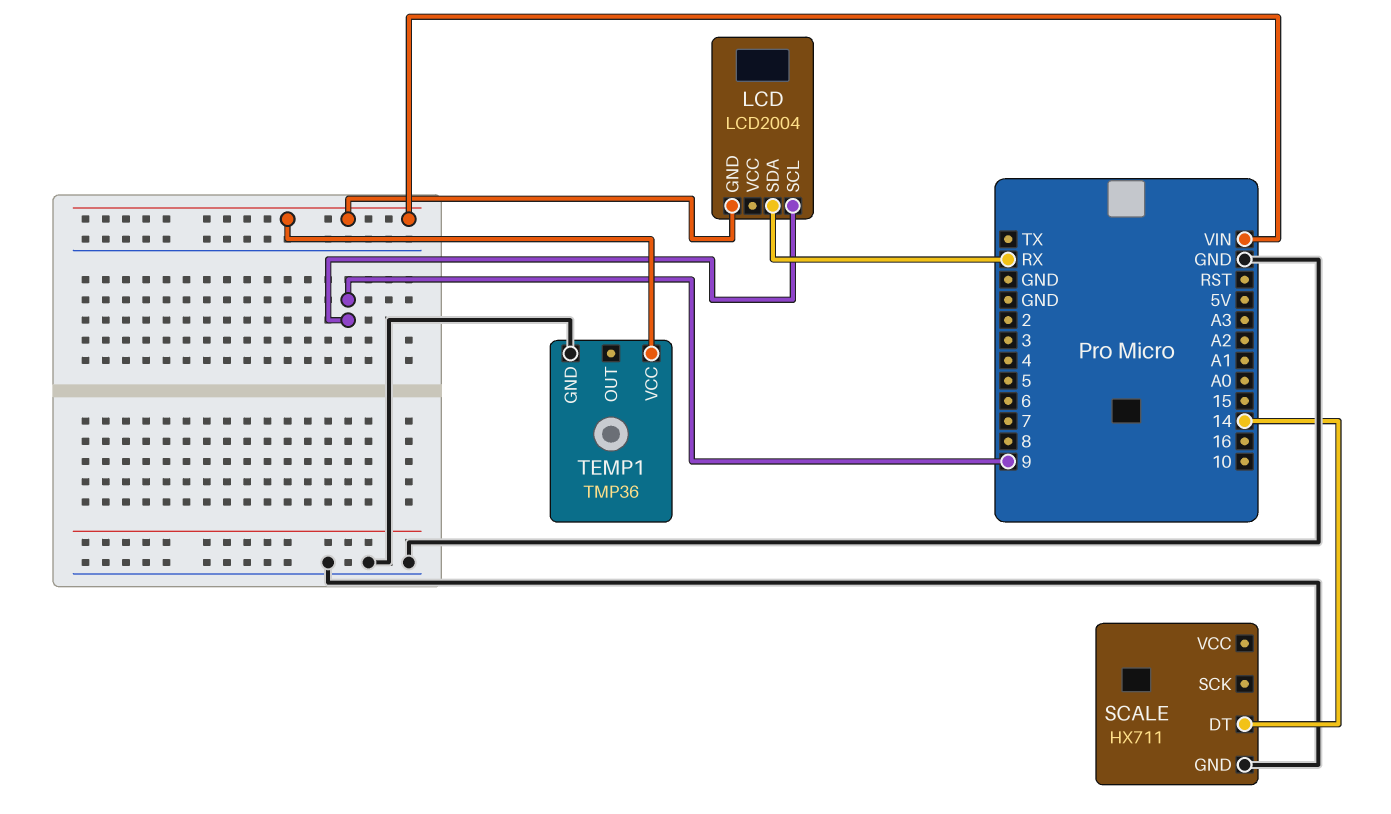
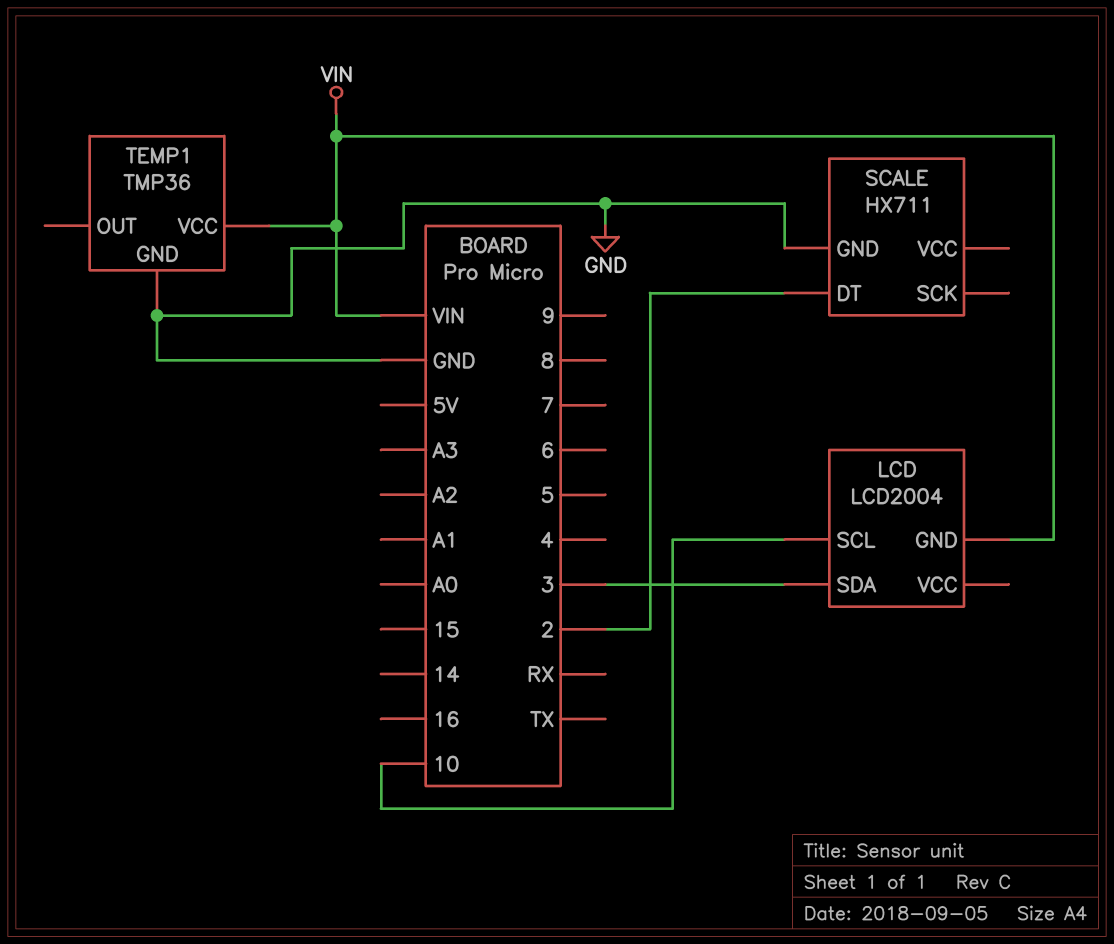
LCD pin SCL: 9 -> 10
LCD pin SDA: RX -> 3
SCALE pin DT: 14 -> 2

